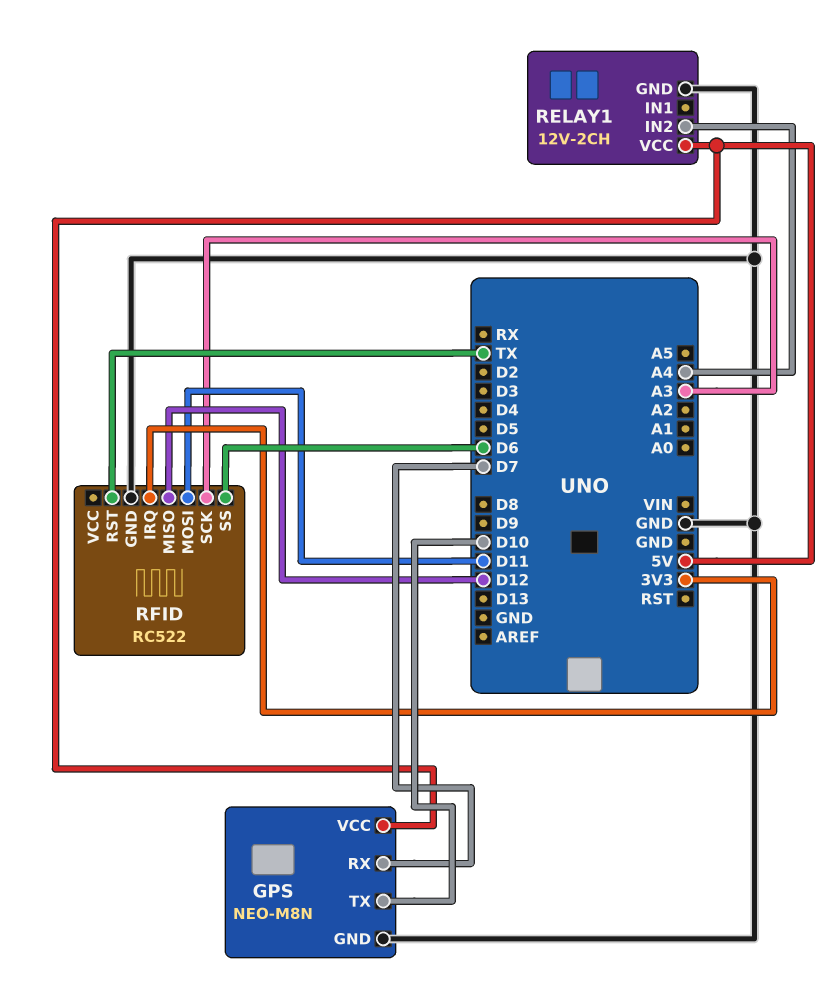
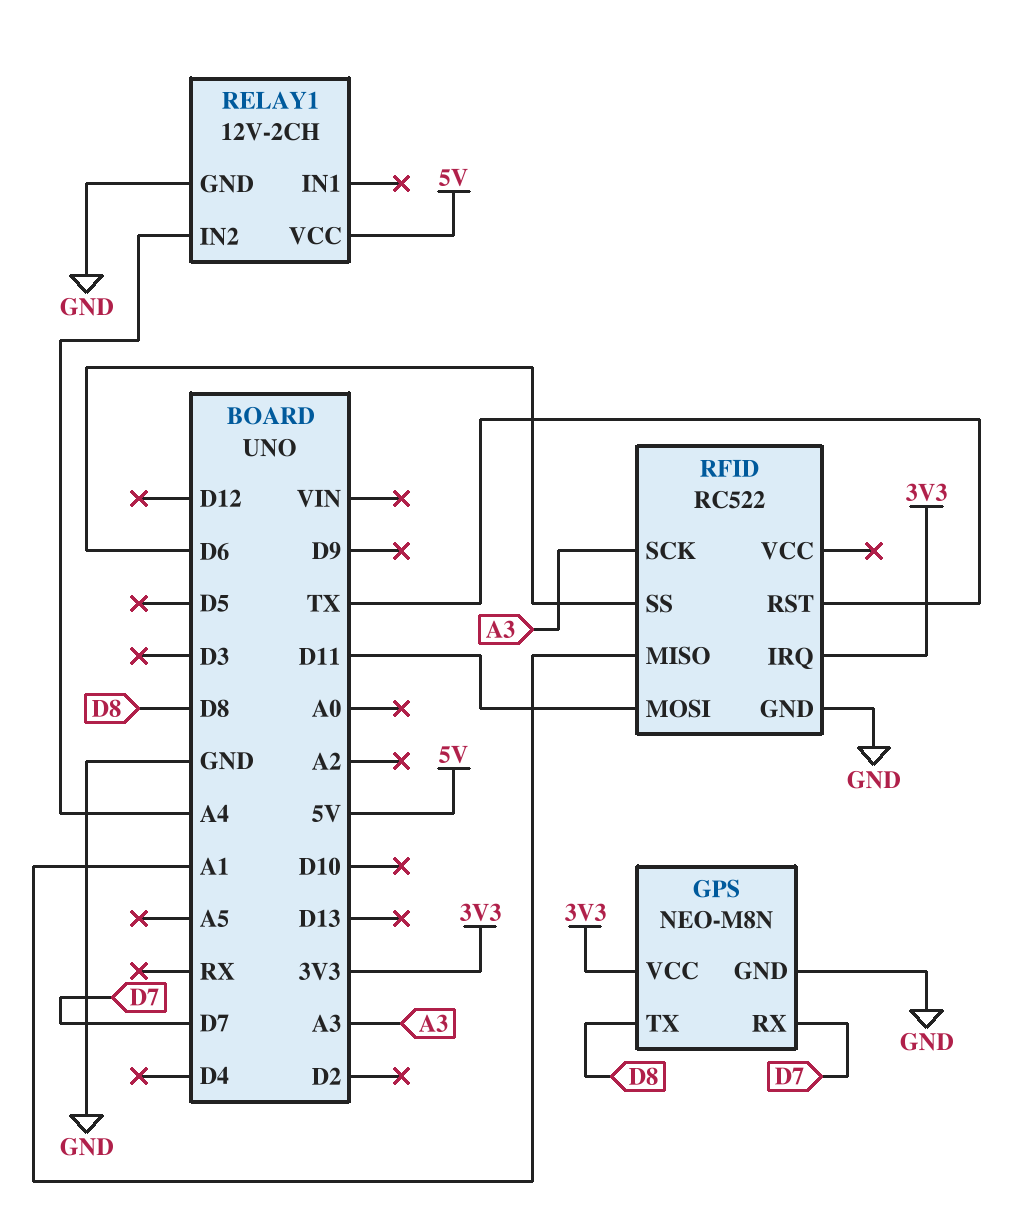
GPS pin TX: D10 -> D8
GPS pin VCC: 5V -> 3V3
RFID pin MISO: D12 -> A1

